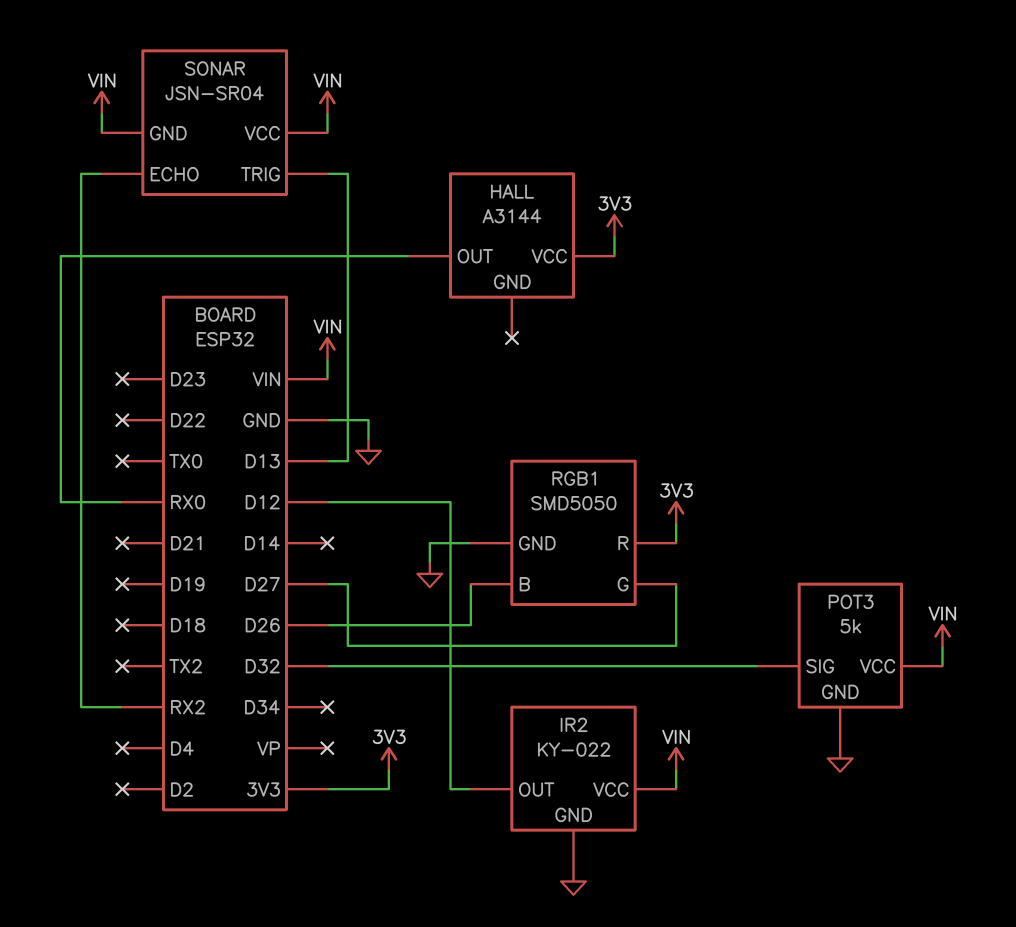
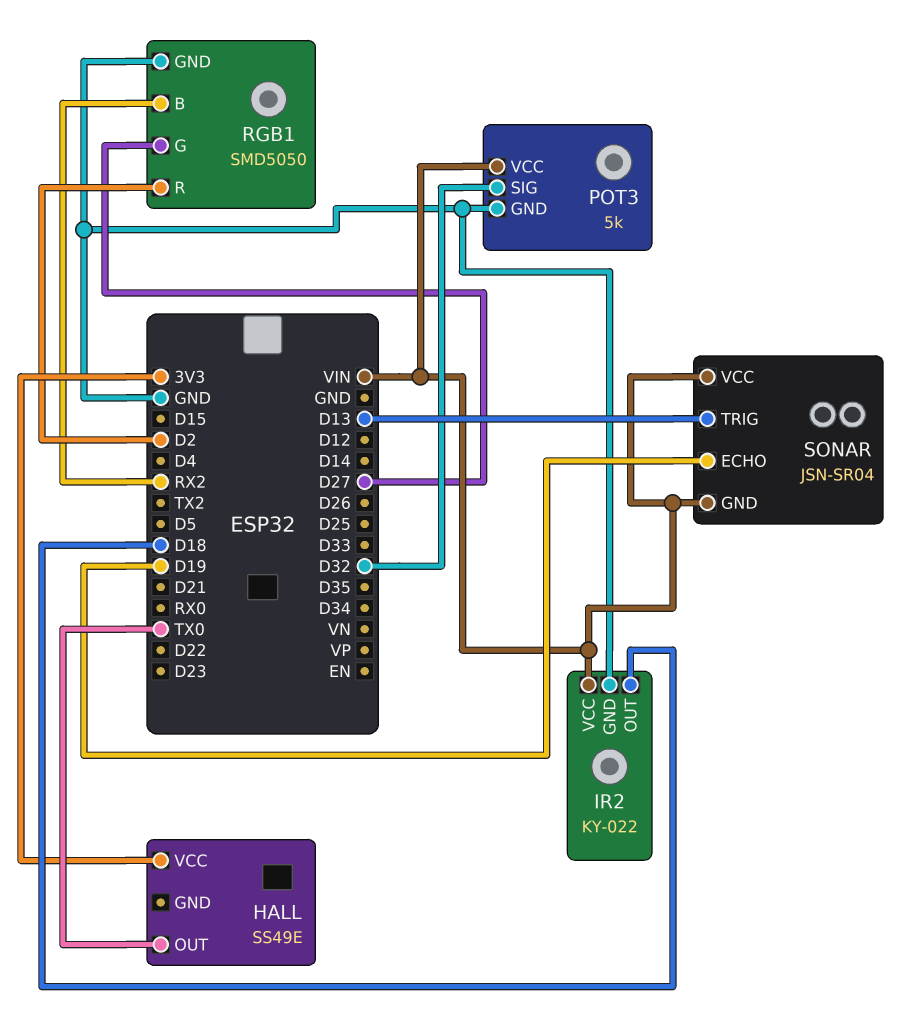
HALL: A3144 -> SS49E
HALL pin OUT: RX0 -> TX0
IR2 pin OUT: D12 -> D18
RGB1 pin B: D26 -> RX2
RGB1 pin R: 3V3 -> D2
SONAR pin ECHO: RX2 -> D19

